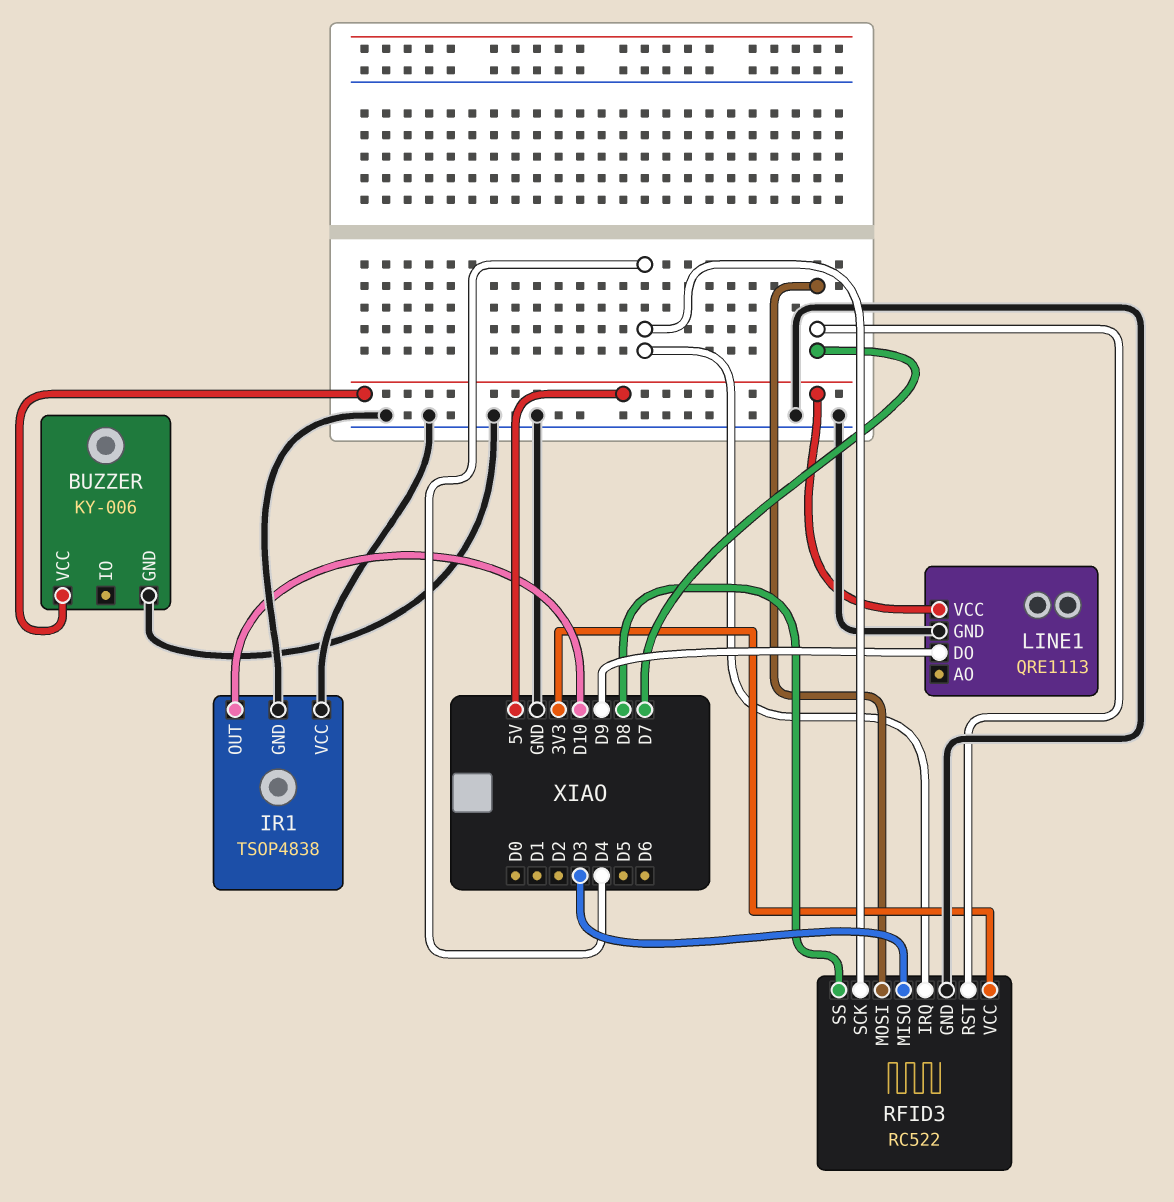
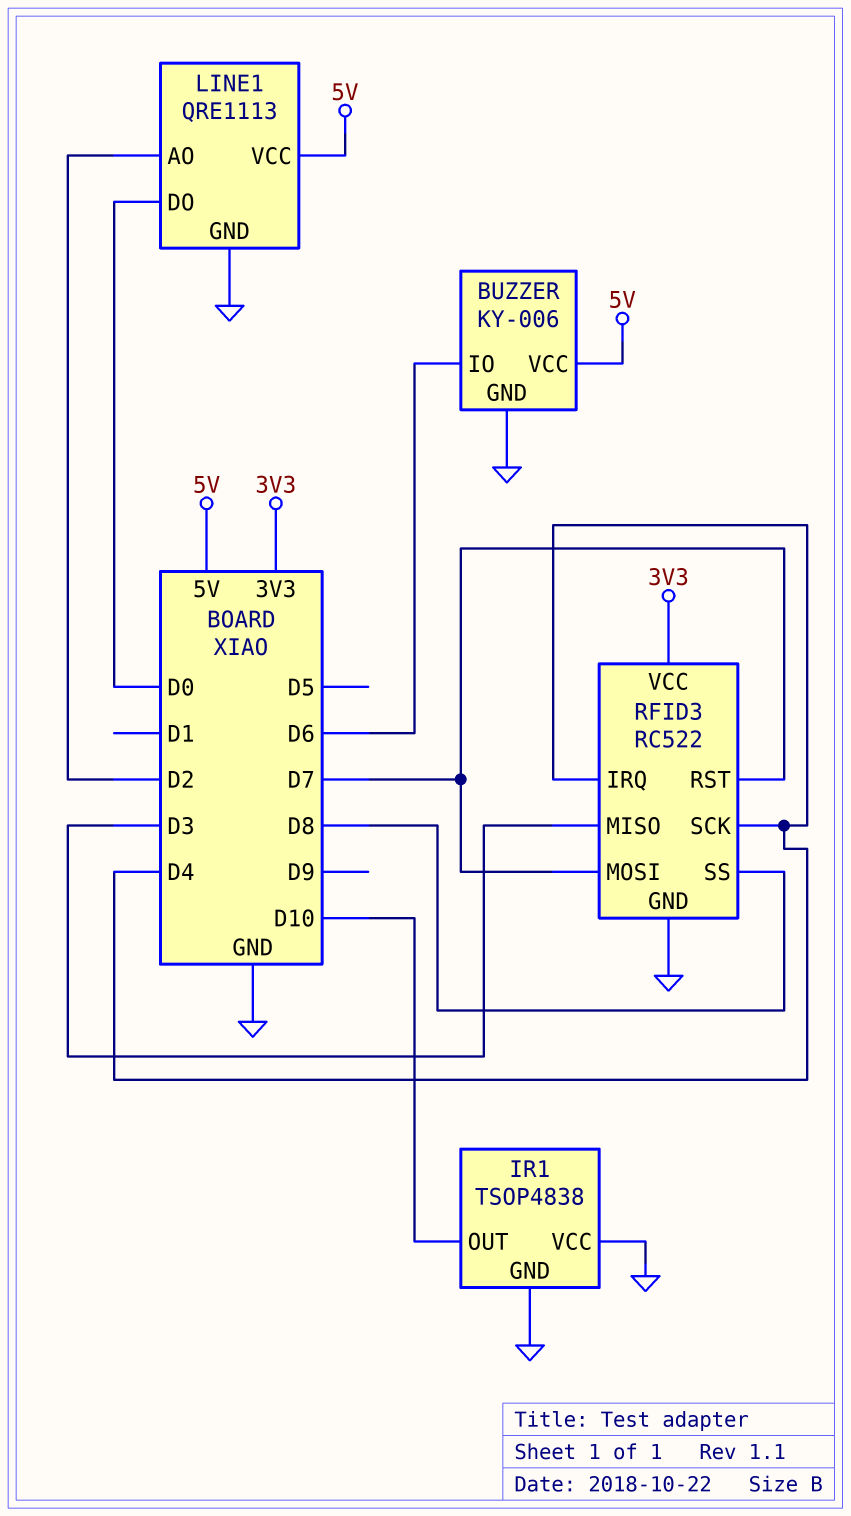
BUZZER pin IO: none -> D6
LINE1 pin AO: none -> D2
LINE1 pin DO: D9 -> D0

